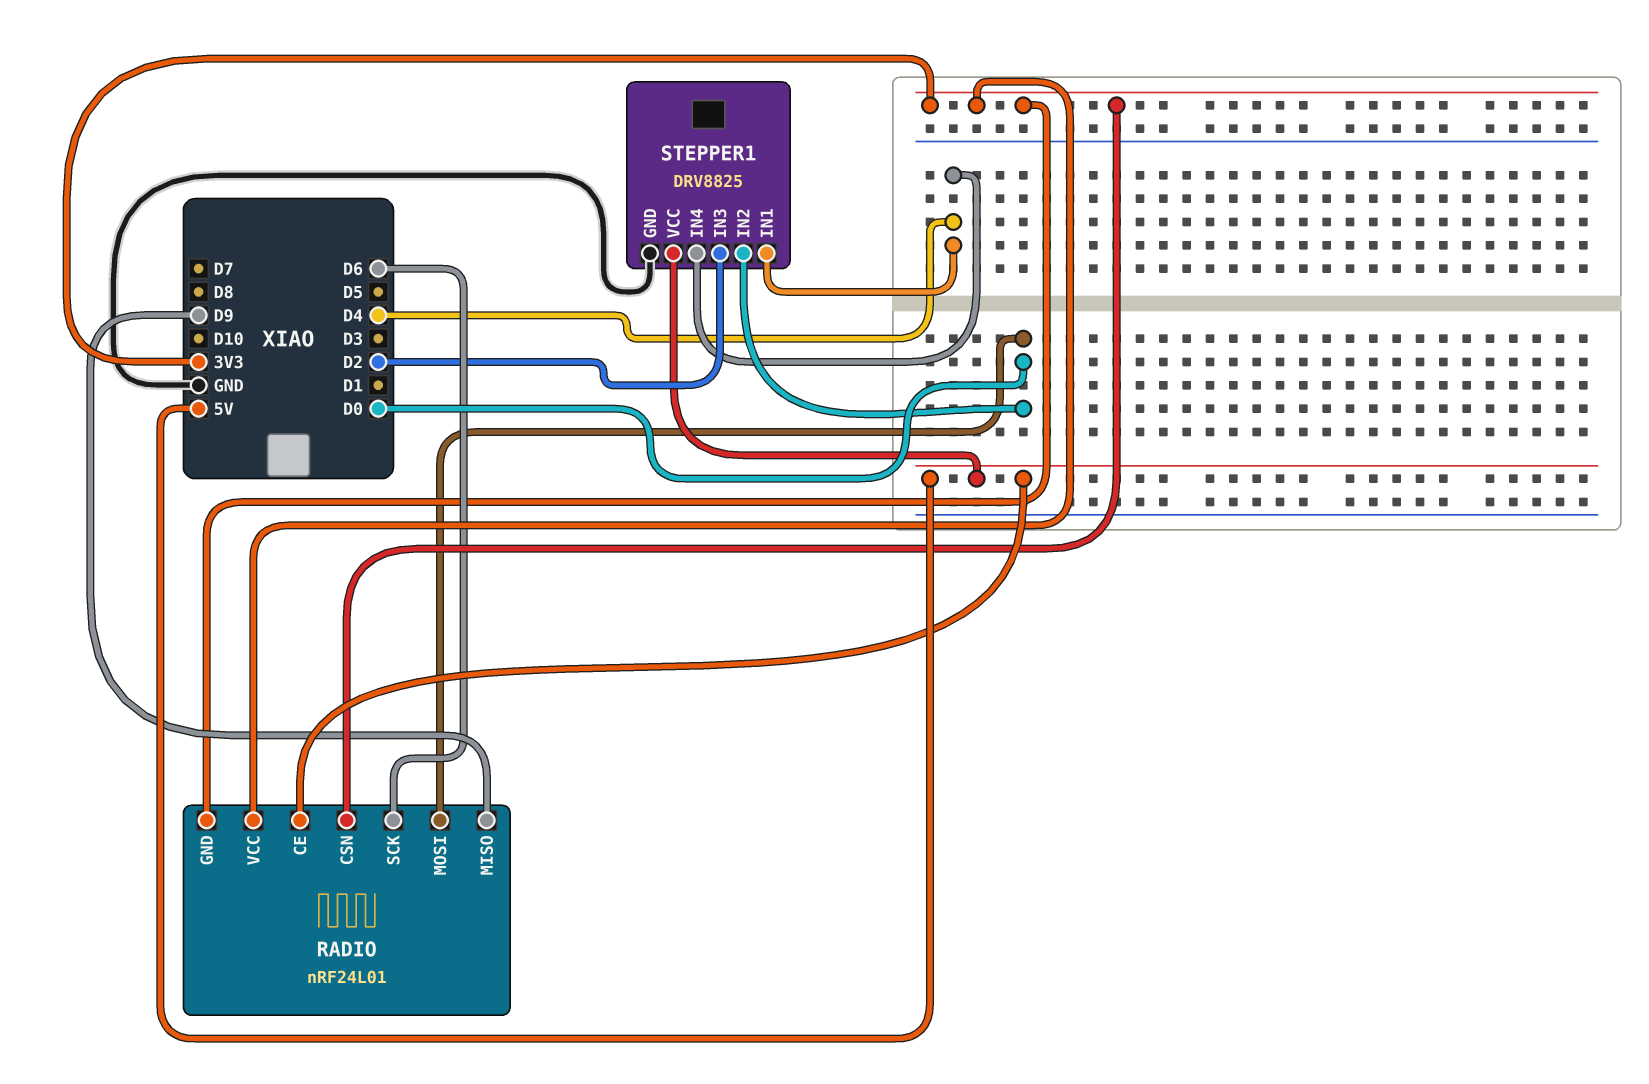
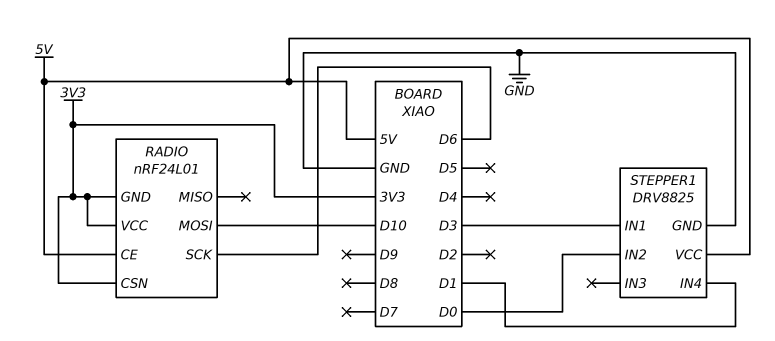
RADIO pin MISO: D9 -> none
RADIO pin MOSI: D0 -> D10
STEPPER1 pin IN1: D4 -> D3
STEPPER1 pin IN3: D2 -> none
STEPPER1 pin IN4: D4 -> D1

